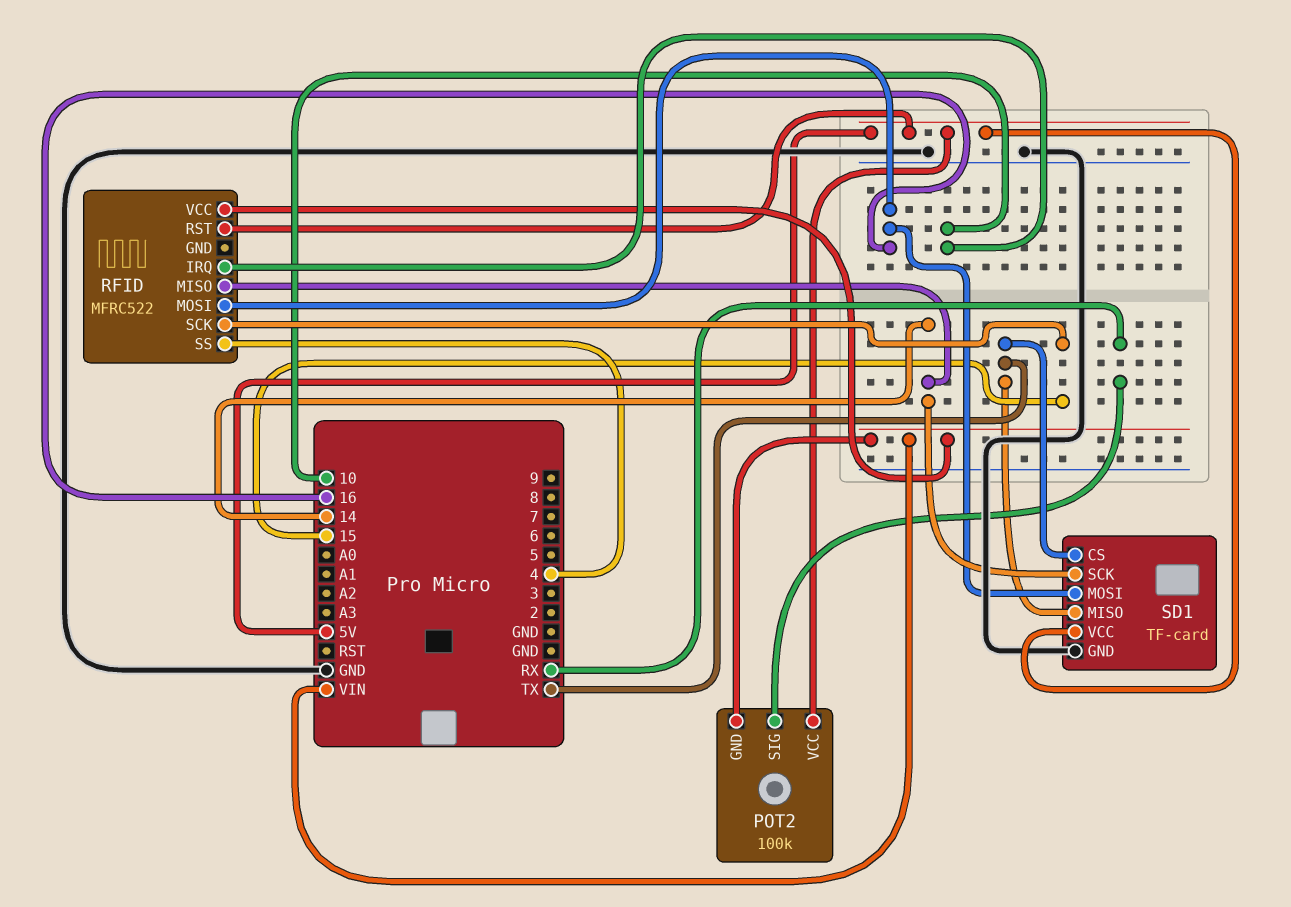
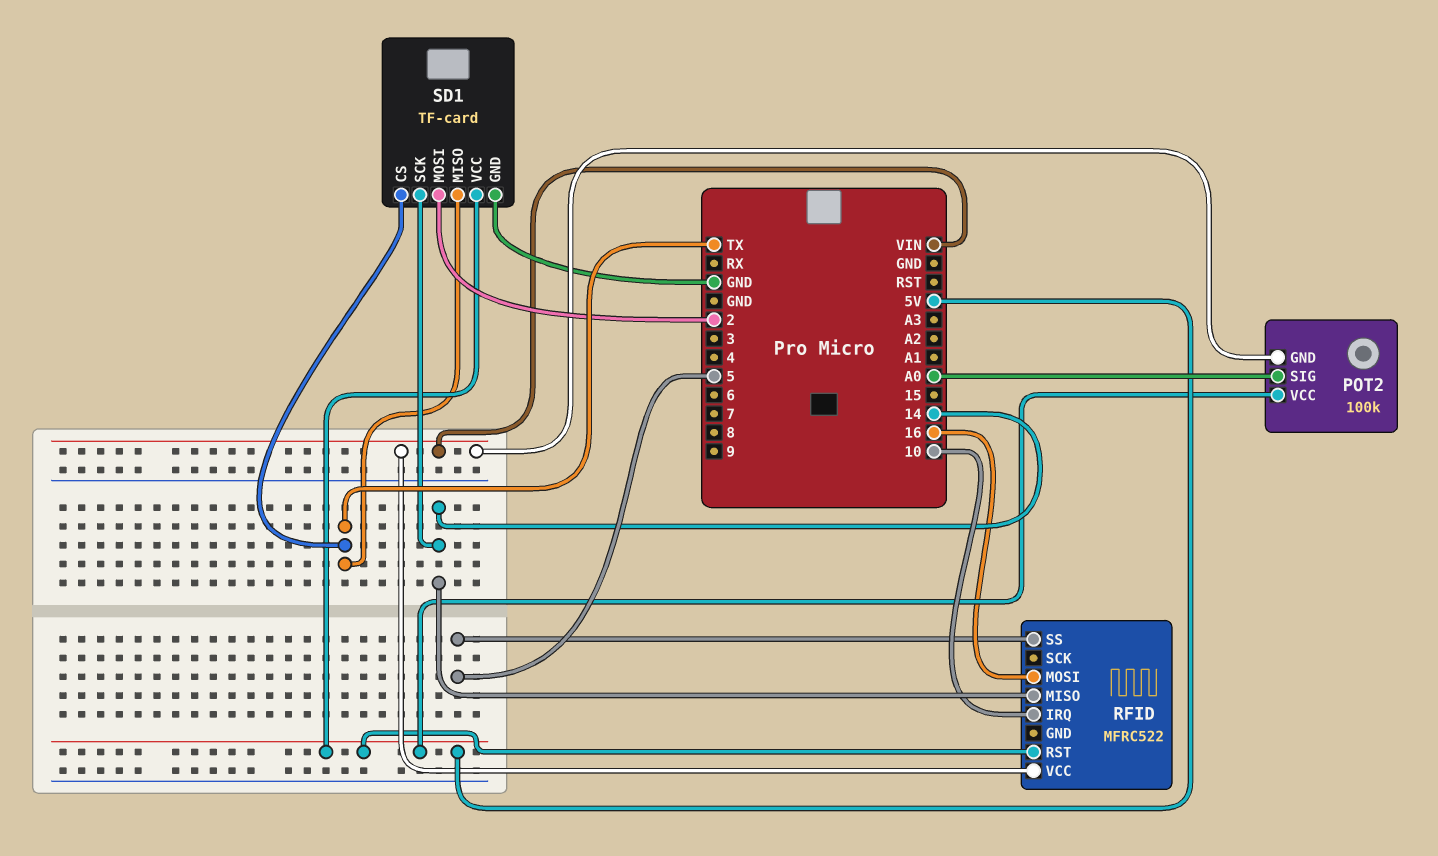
POT2 pin SIG: RX -> A0
RFID pin SCK: 15 -> none
RFID pin SS: 4 -> 5
SD1 pin MOSI: 16 -> 2

